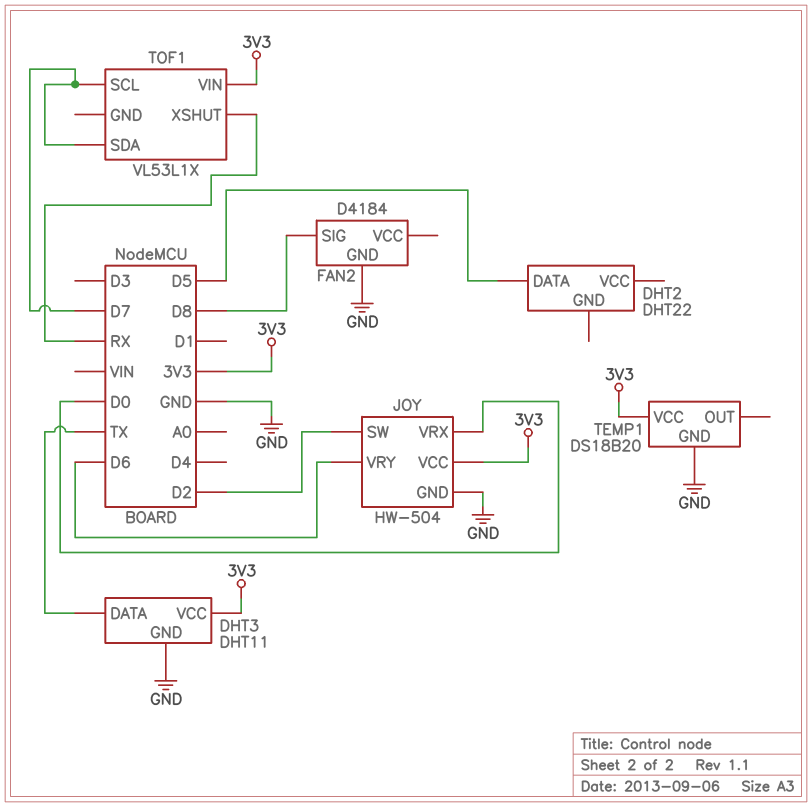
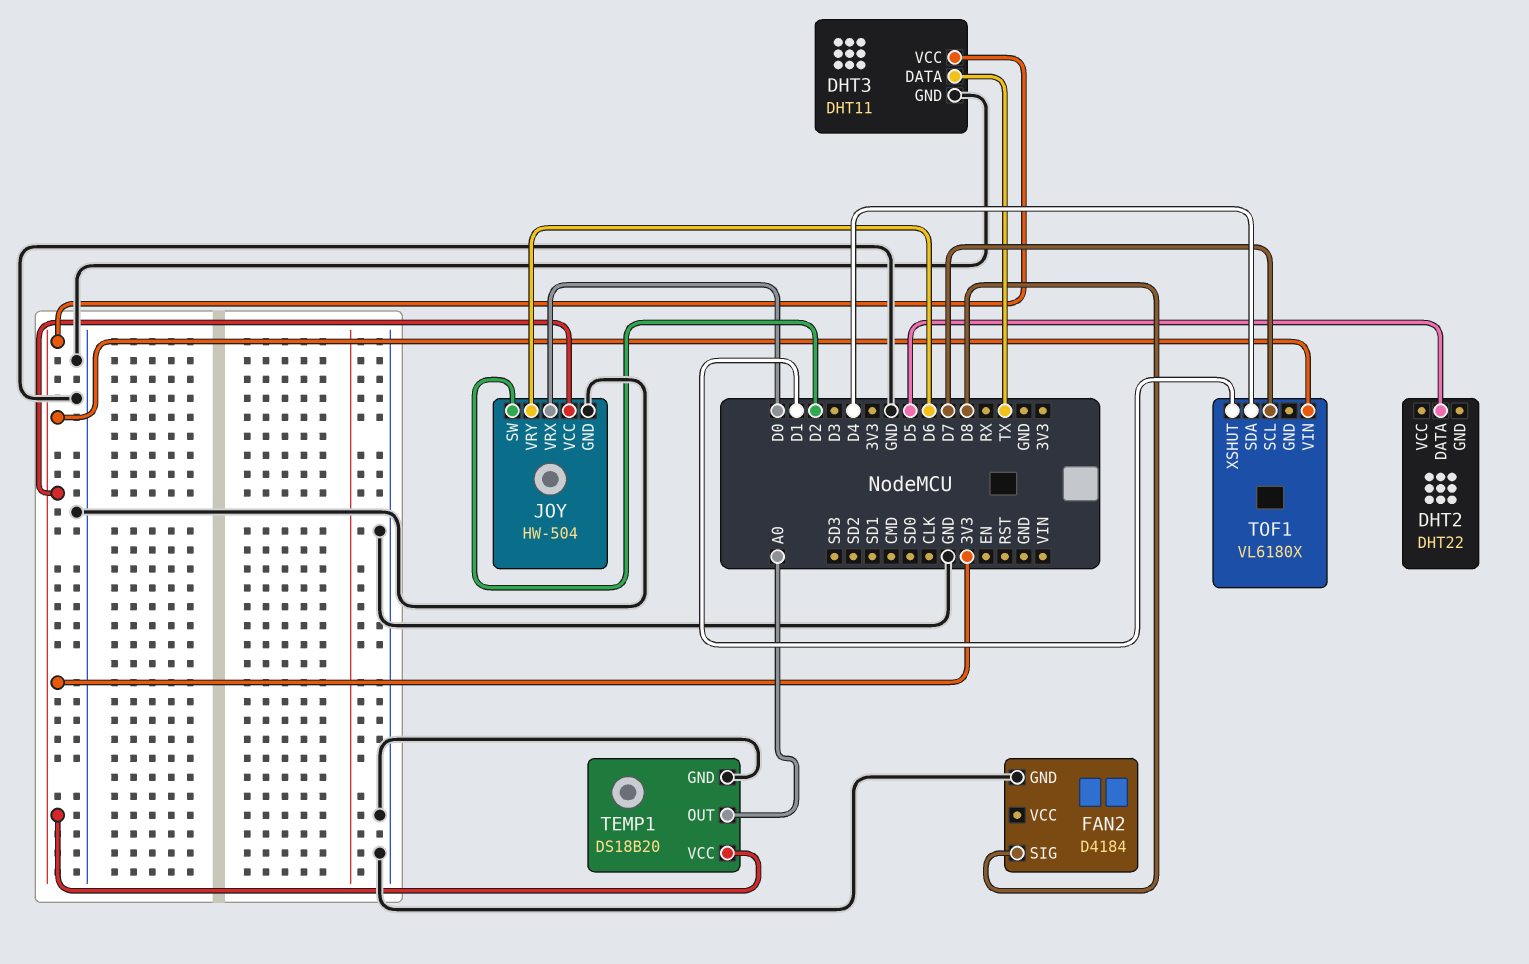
TEMP1 pin OUT: none -> A0
TOF1: VL53L1X -> VL6180X
TOF1 pin SDA: D7 -> D4
TOF1 pin XSHUT: RX -> D1

